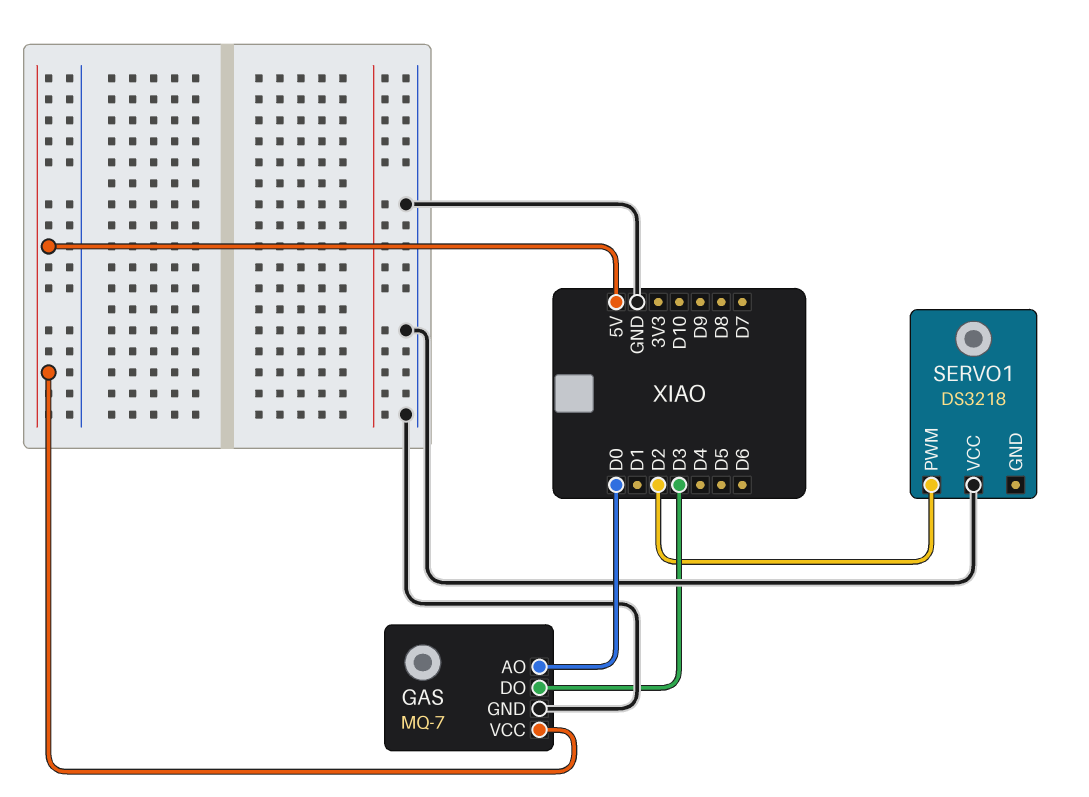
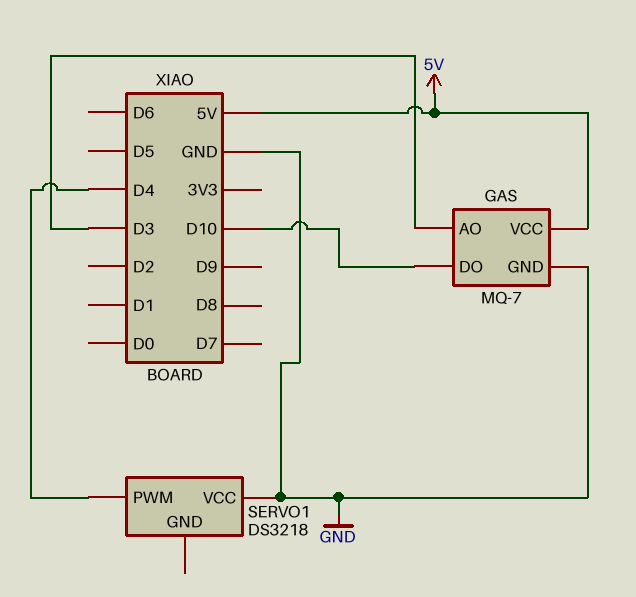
GAS pin AO: D0 -> D3
GAS pin DO: D3 -> D10
SERVO1 pin PWM: D2 -> D4

